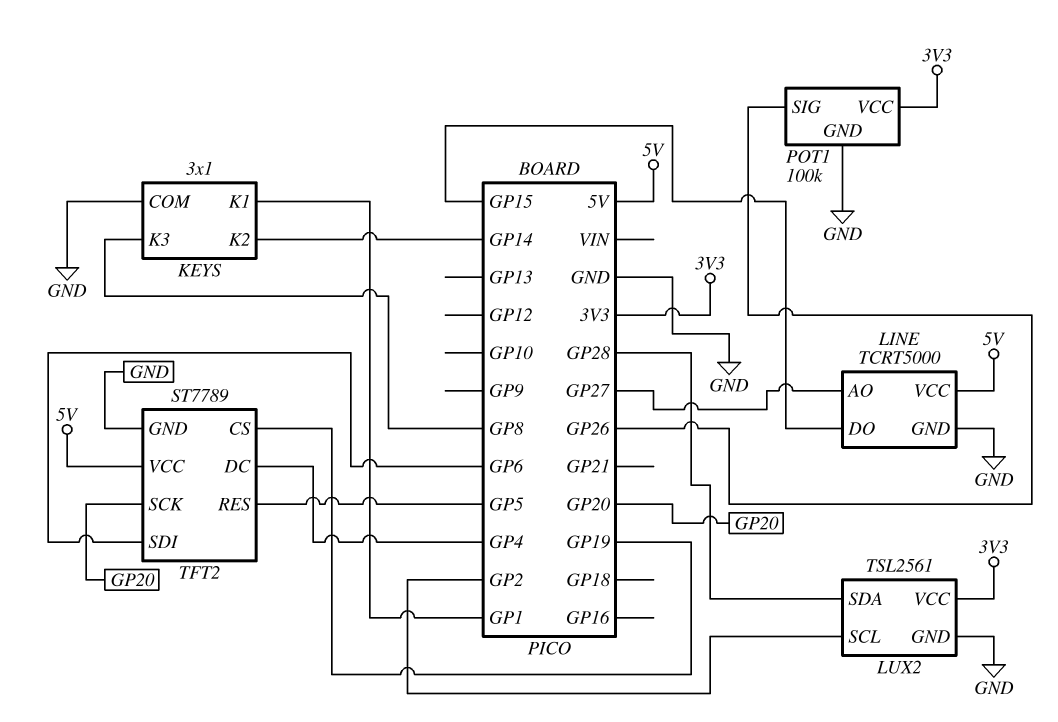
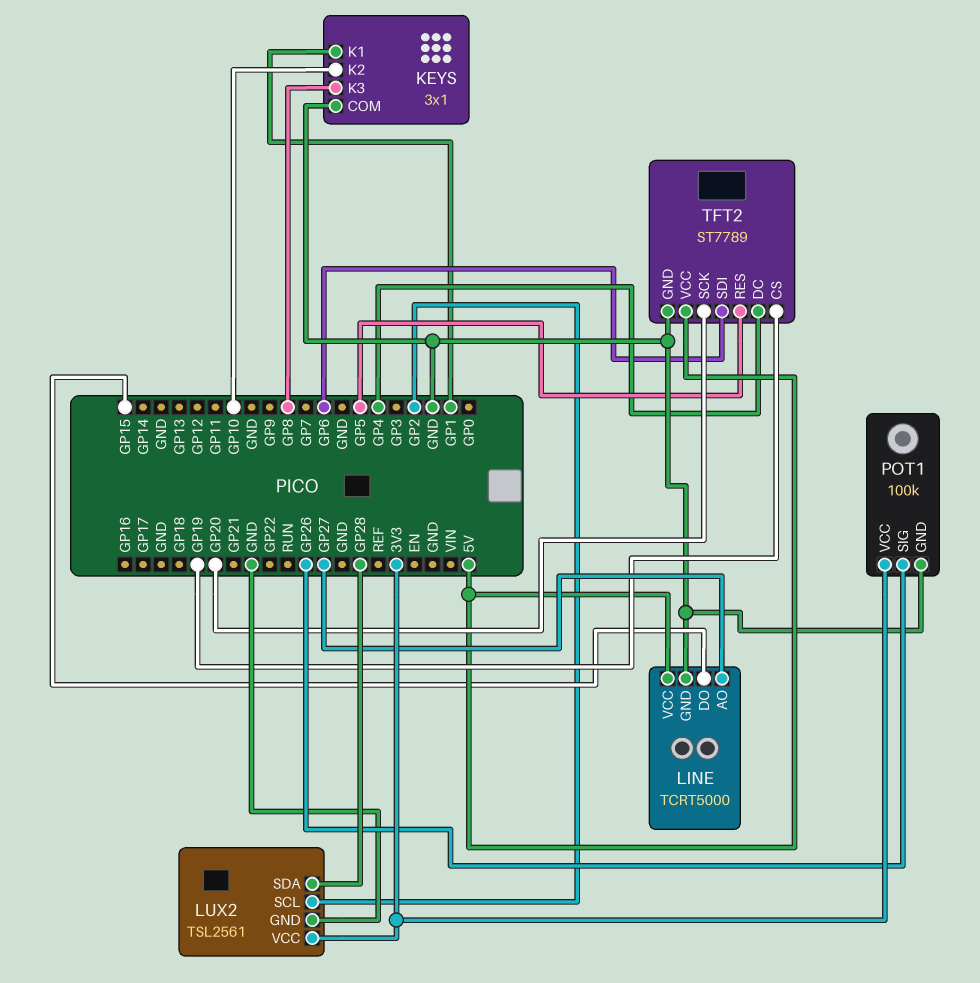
KEYS pin K2: GP14 -> GP10

